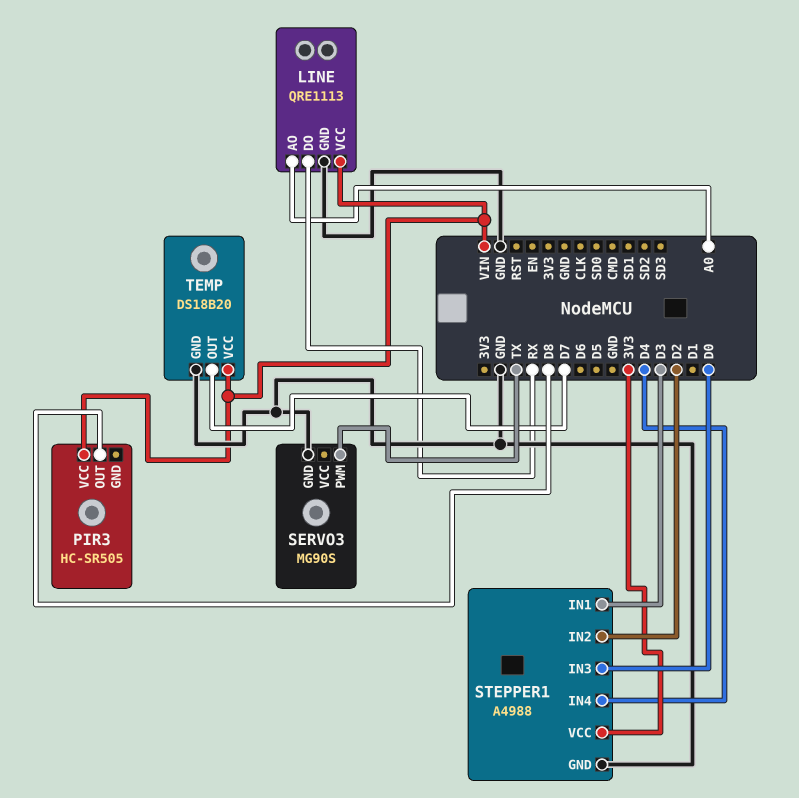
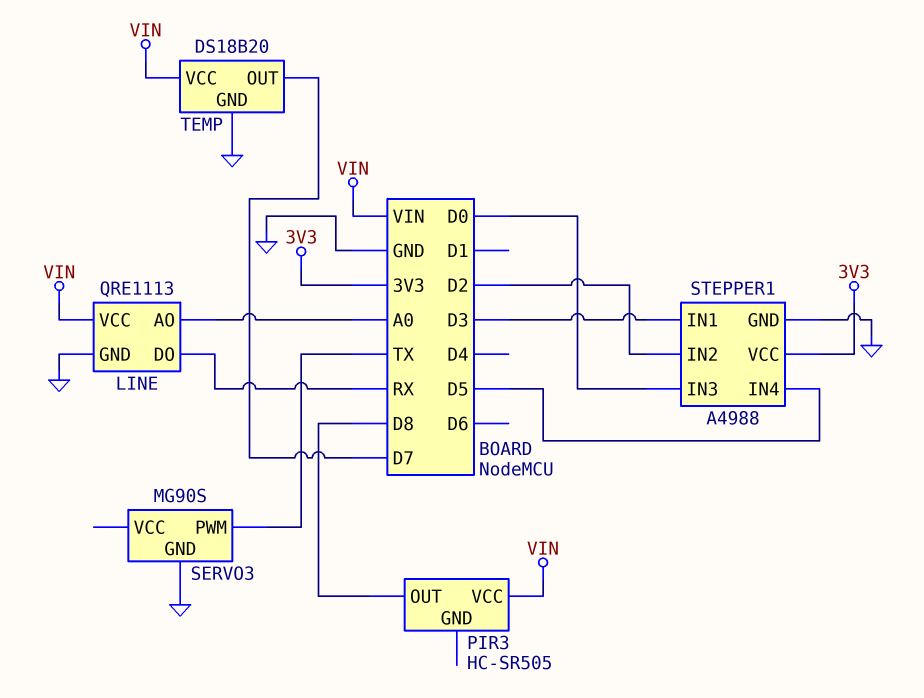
STEPPER1 pin IN4: D4 -> D5

